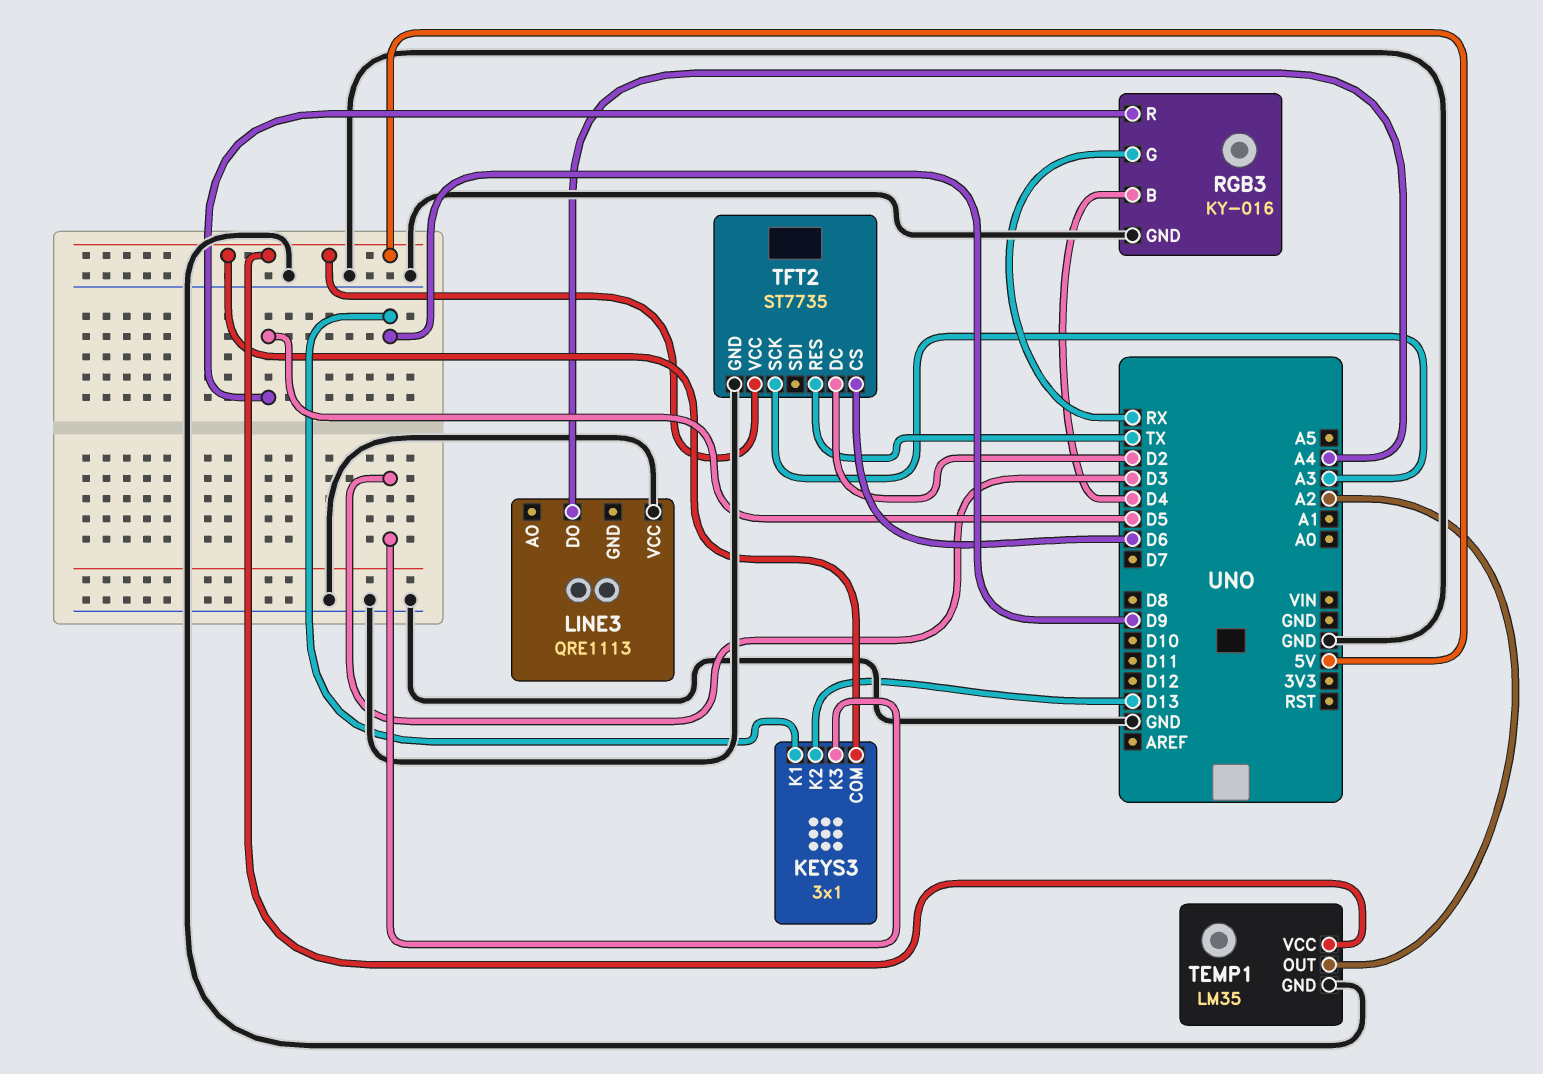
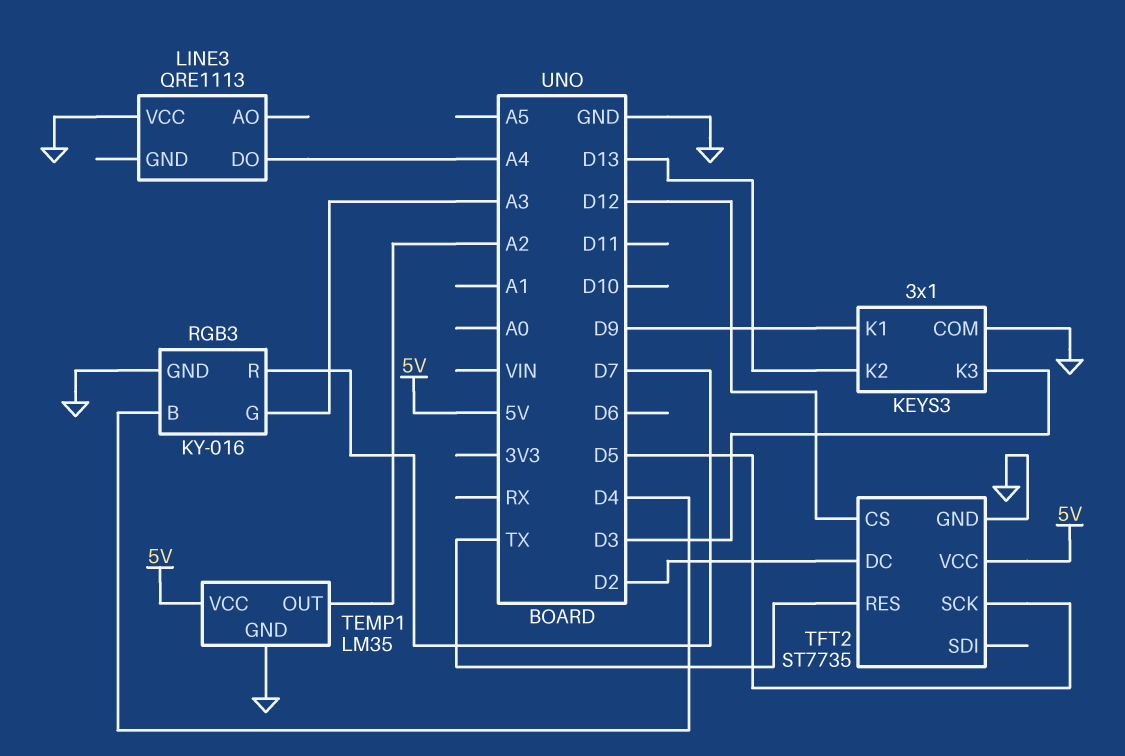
KEYS3 pin COM: 5V -> GND
RGB3 pin G: RX -> A3
RGB3 pin R: D5 -> D7
TFT2 pin CS: D6 -> D12
TFT2 pin SCK: A3 -> D5

